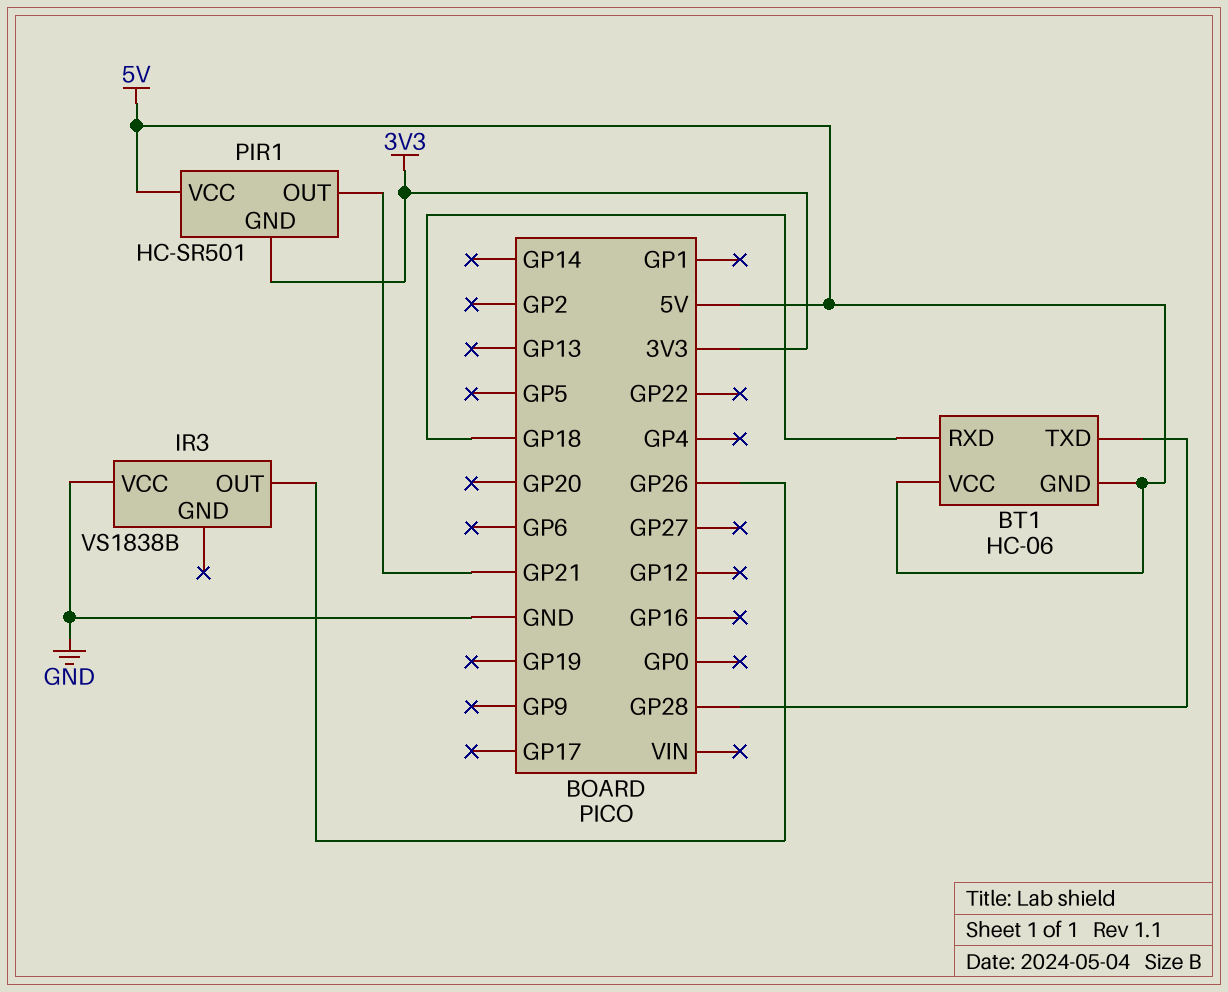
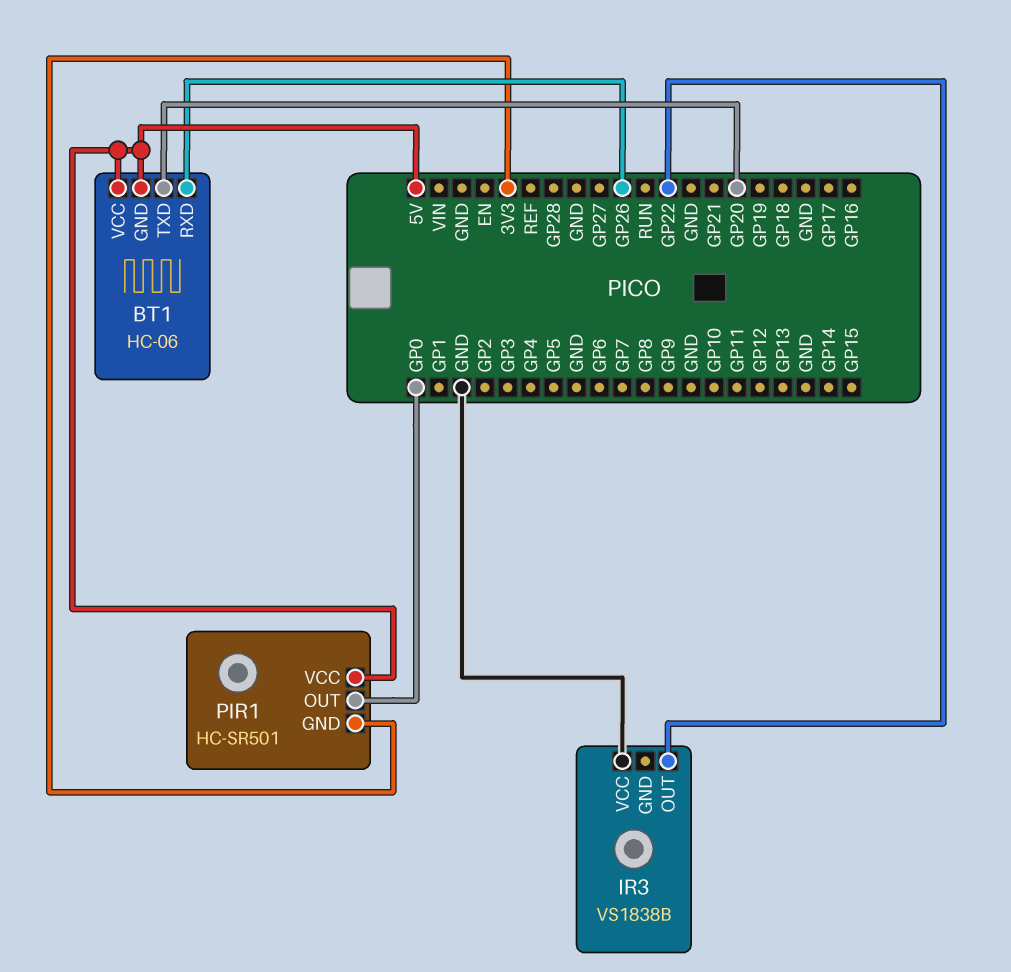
BT1 pin RXD: GP18 -> GP26
BT1 pin TXD: GP28 -> GP20
IR3 pin OUT: GP26 -> GP22
PIR1 pin OUT: GP21 -> GP0

